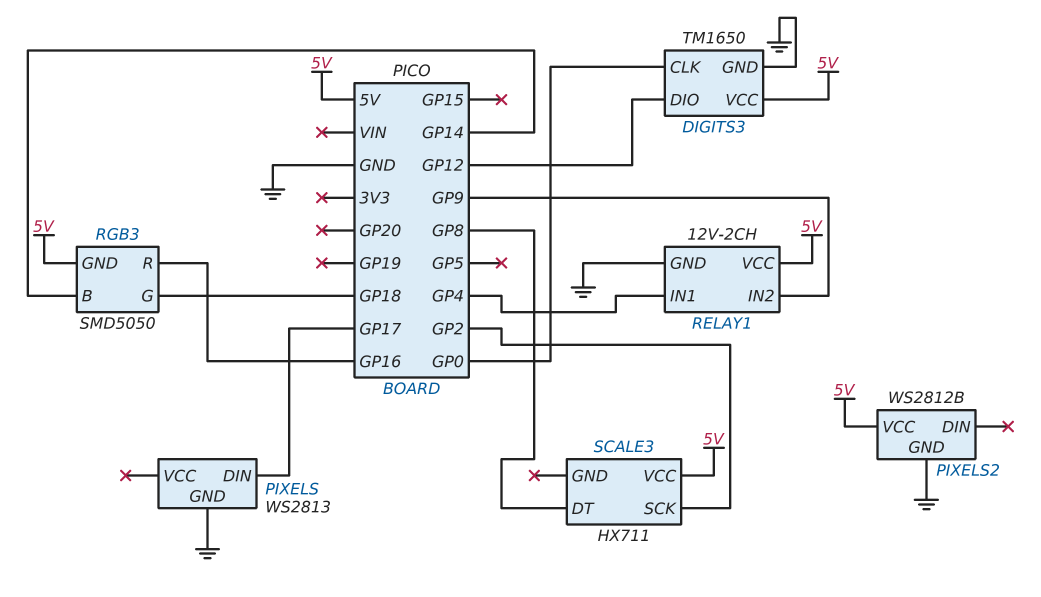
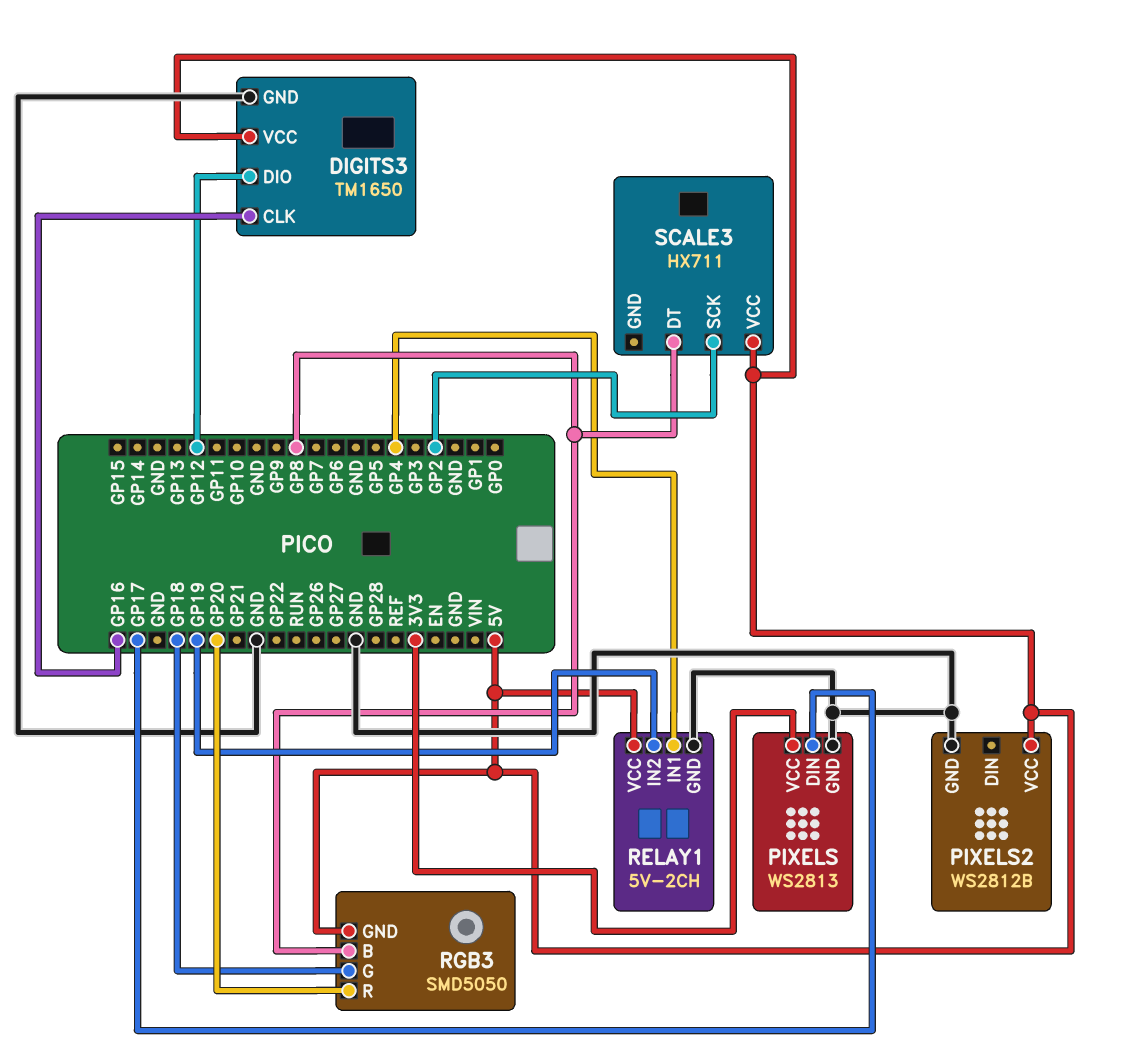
DIGITS3 pin CLK: GP0 -> GP16
PIXELS pin VCC: none -> 3V3
RELAY1: 12V-2CH -> 5V-2CH
RELAY1 pin IN2: GP9 -> GP19
RGB3 pin B: GP14 -> GP8
RGB3 pin R: GP16 -> GP20

